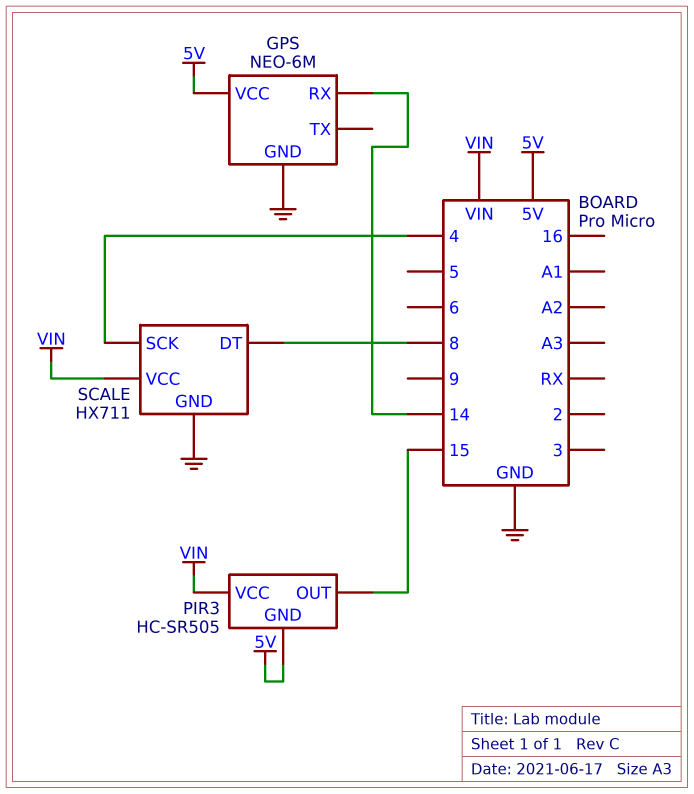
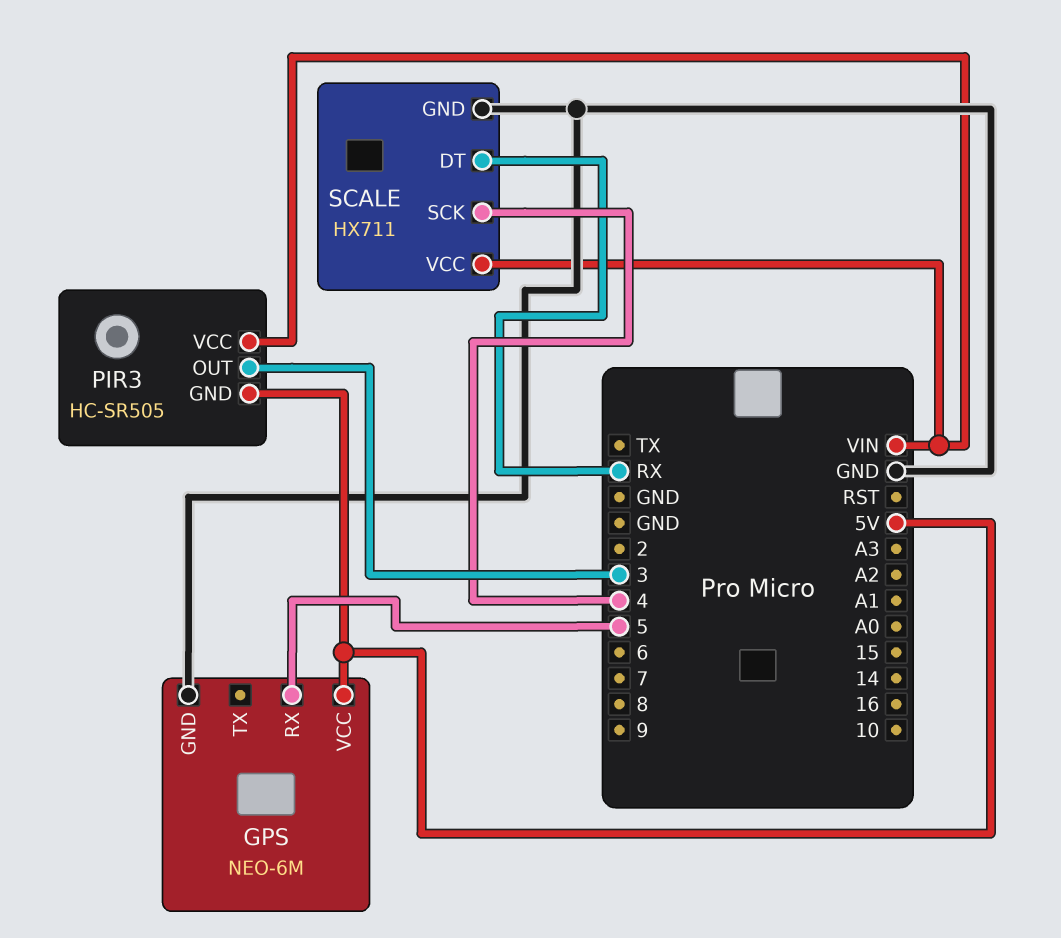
GPS pin RX: 14 -> 5
PIR3 pin OUT: 15 -> 3
SCALE pin DT: 8 -> RX

